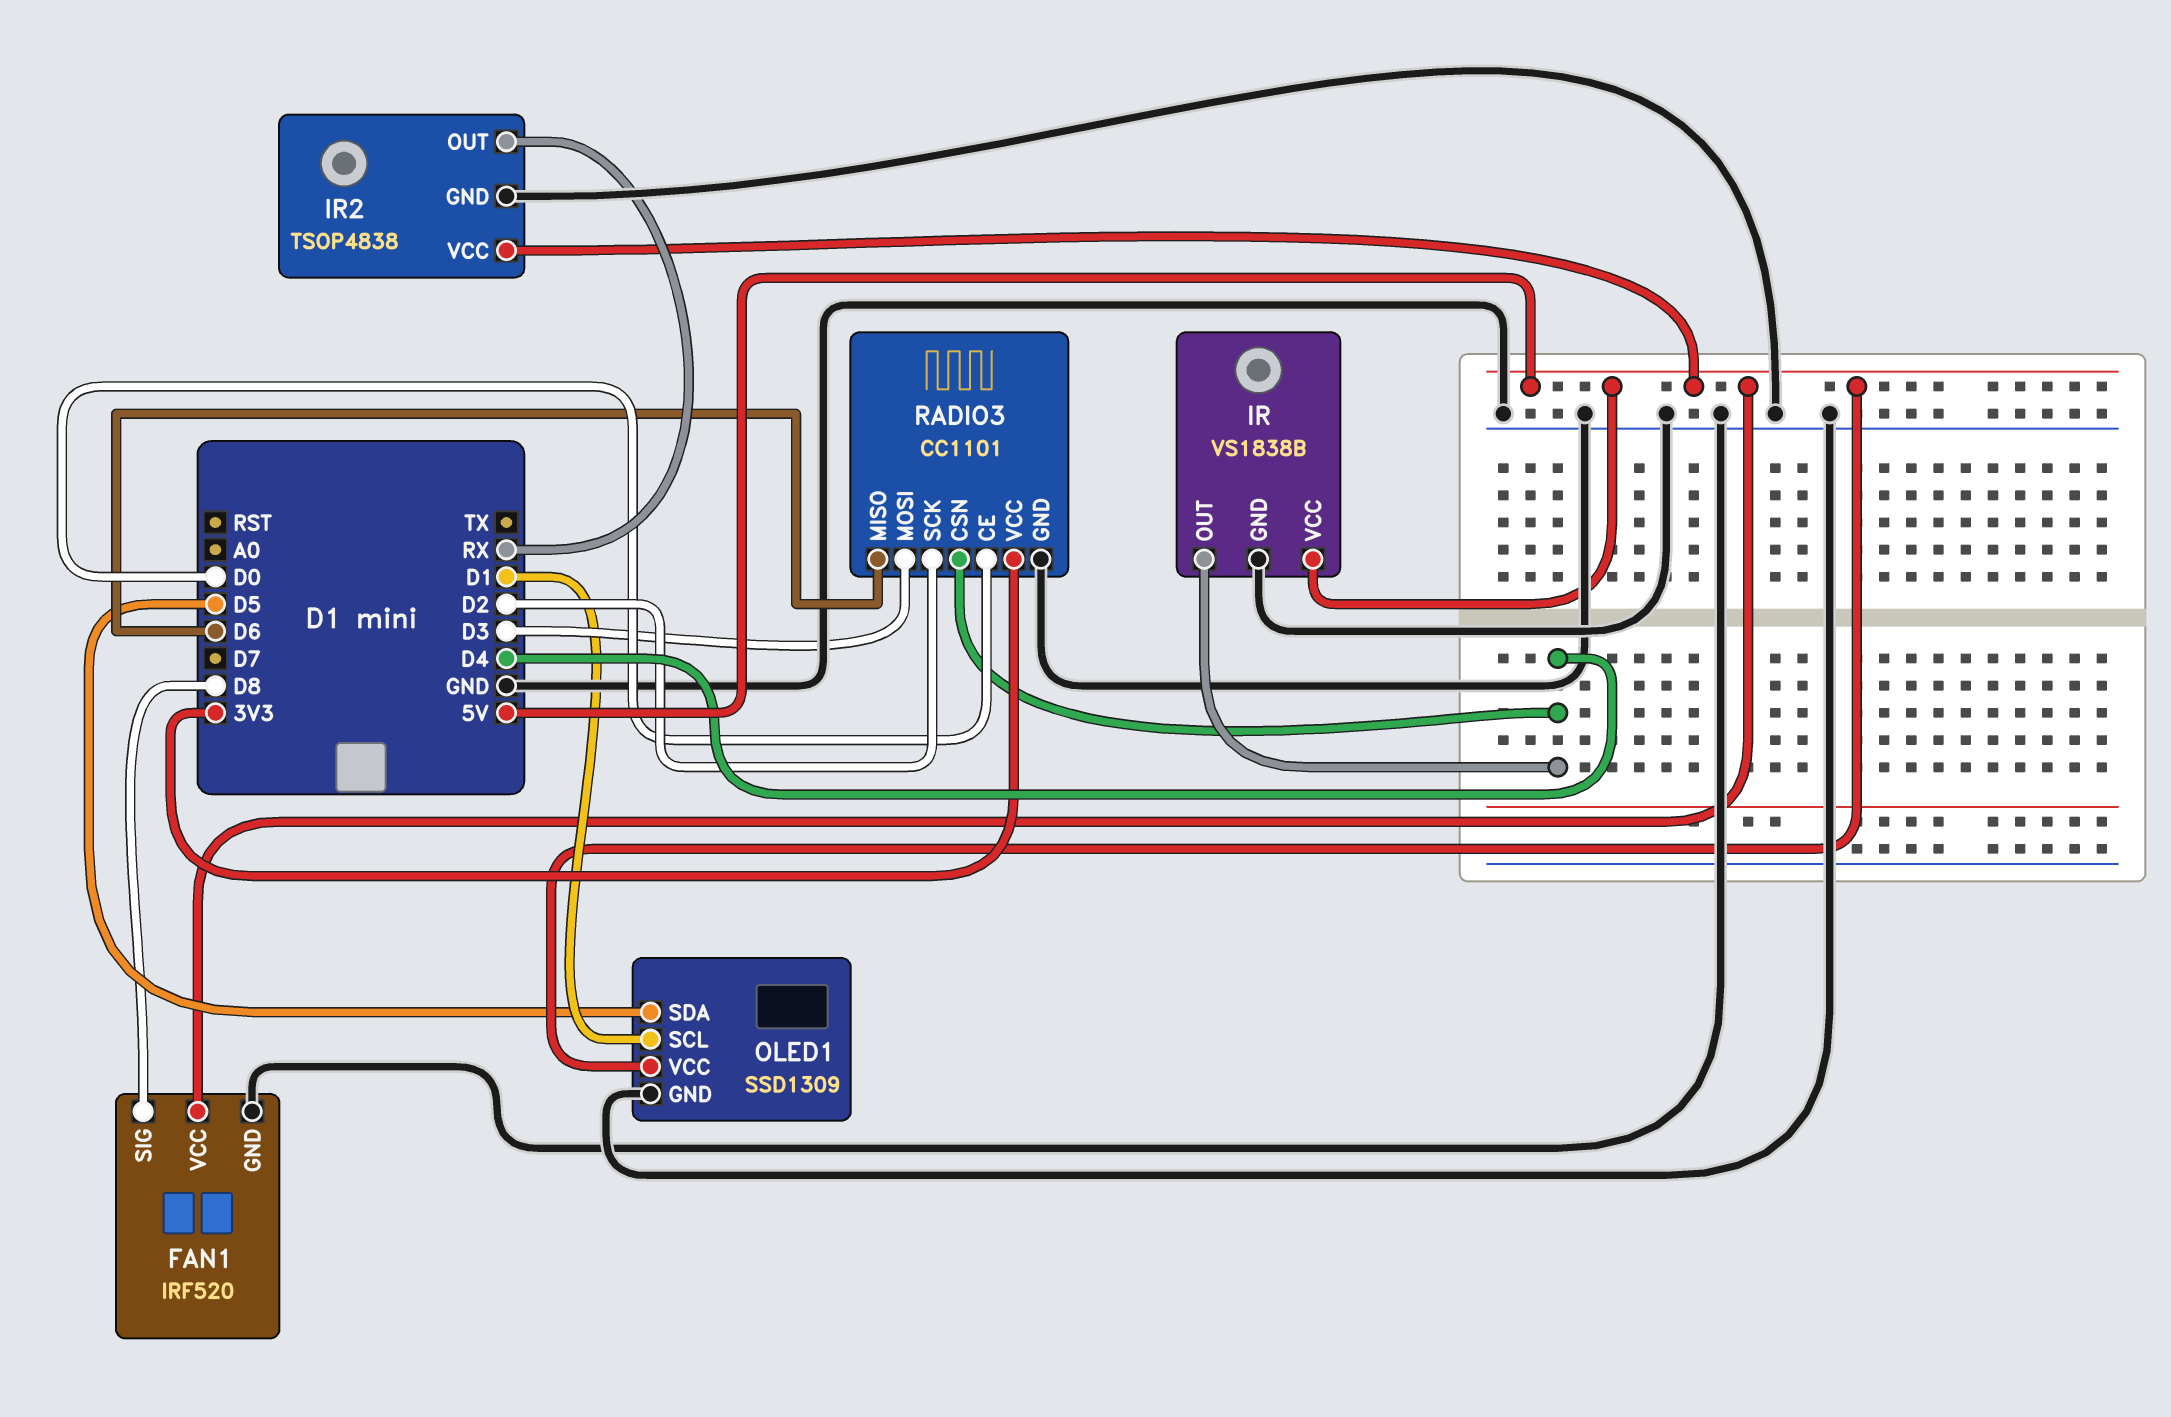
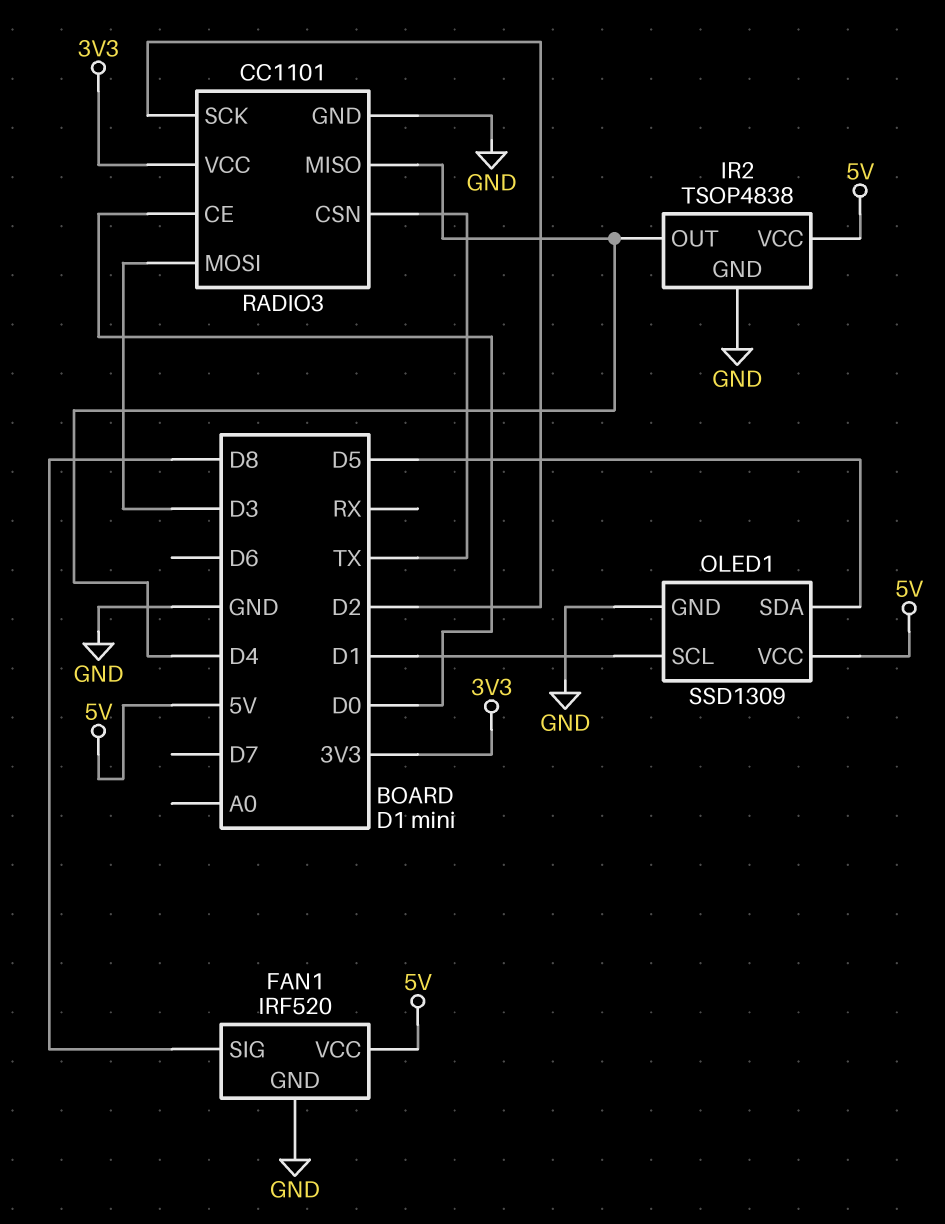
IR: VS1838B -> none
IR pin GND: GND -> none
IR pin OUT: D4 -> none
IR pin VCC: 5V -> none
IR2 pin OUT: RX -> D4
RADIO3 pin CSN: D4 -> TX
RADIO3 pin MISO: D6 -> D4

